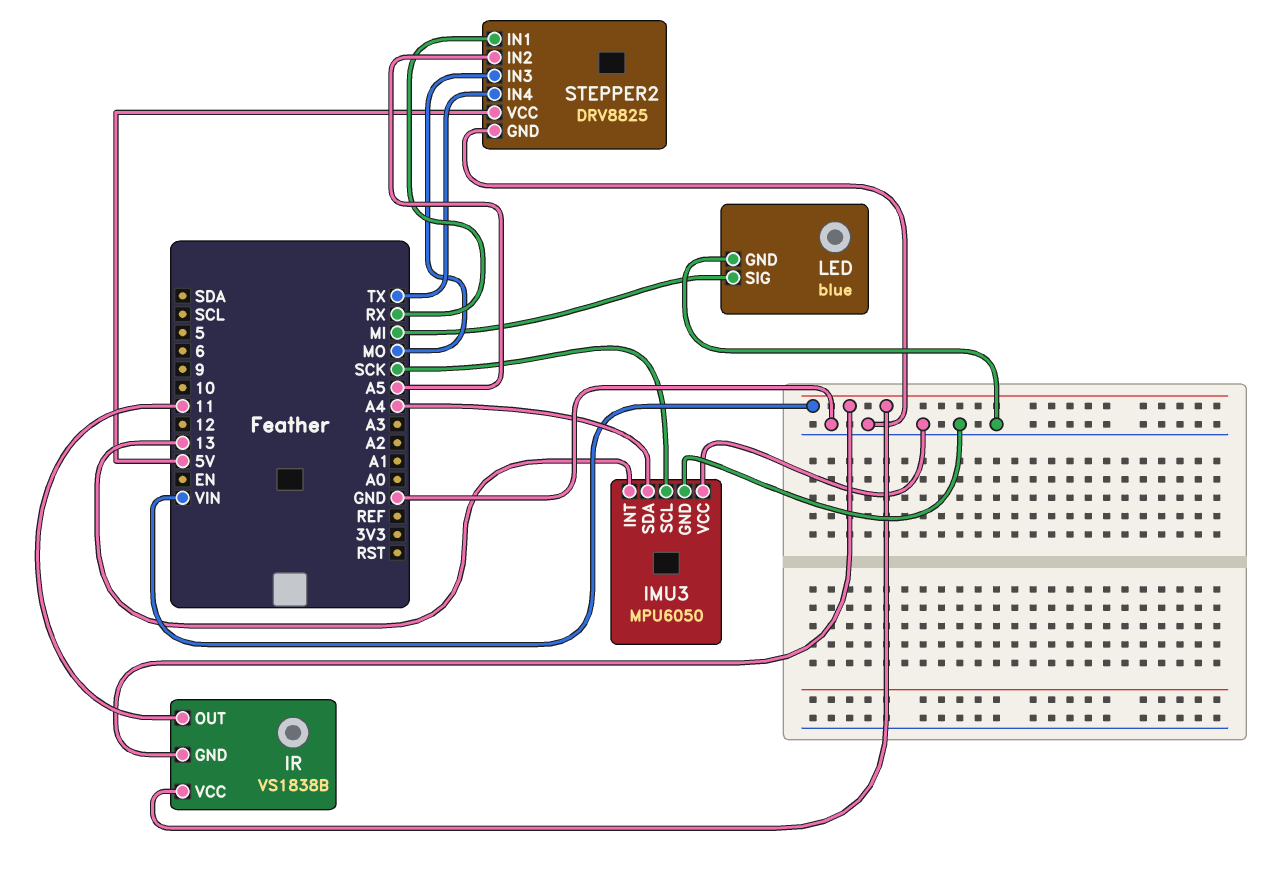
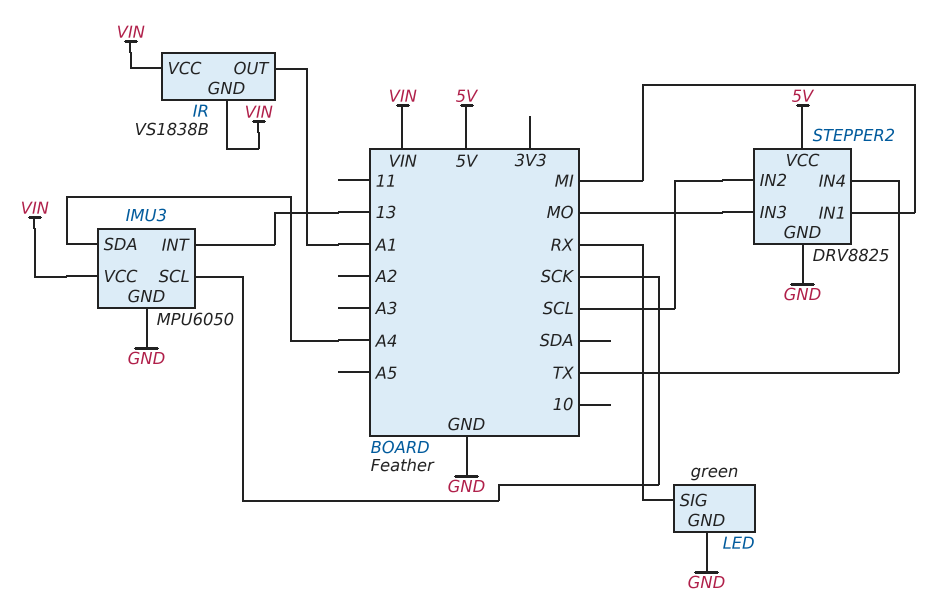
IMU3 pin VCC: GND -> VIN
IR pin OUT: 11 -> A1
LED: blue -> green
LED pin SIG: MI -> RX
STEPPER2 pin IN1: RX -> MI
STEPPER2 pin IN2: A5 -> SCL

